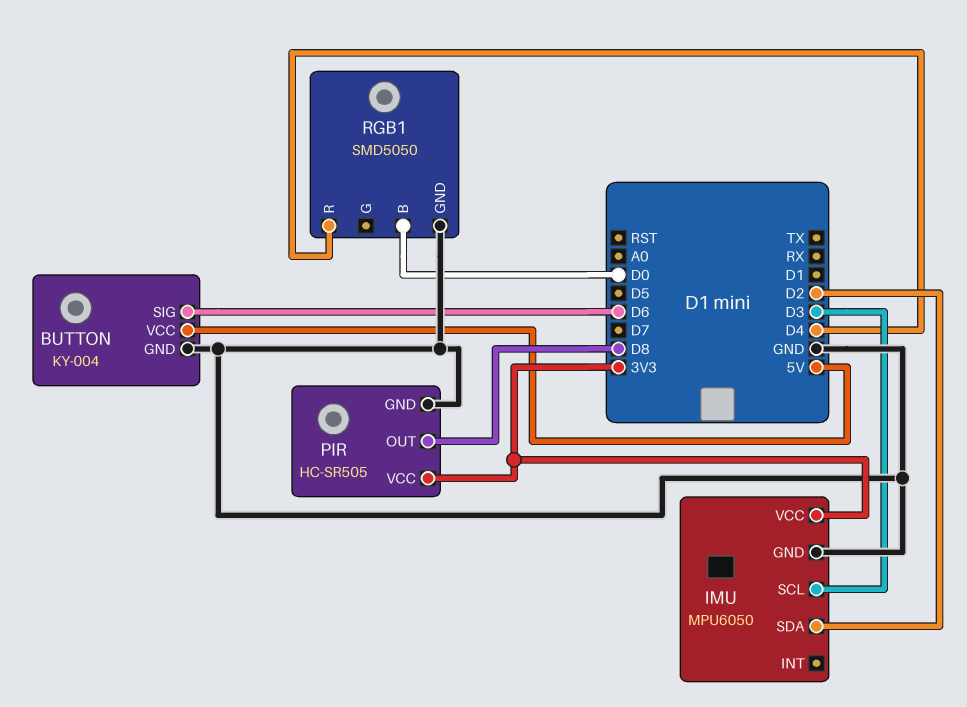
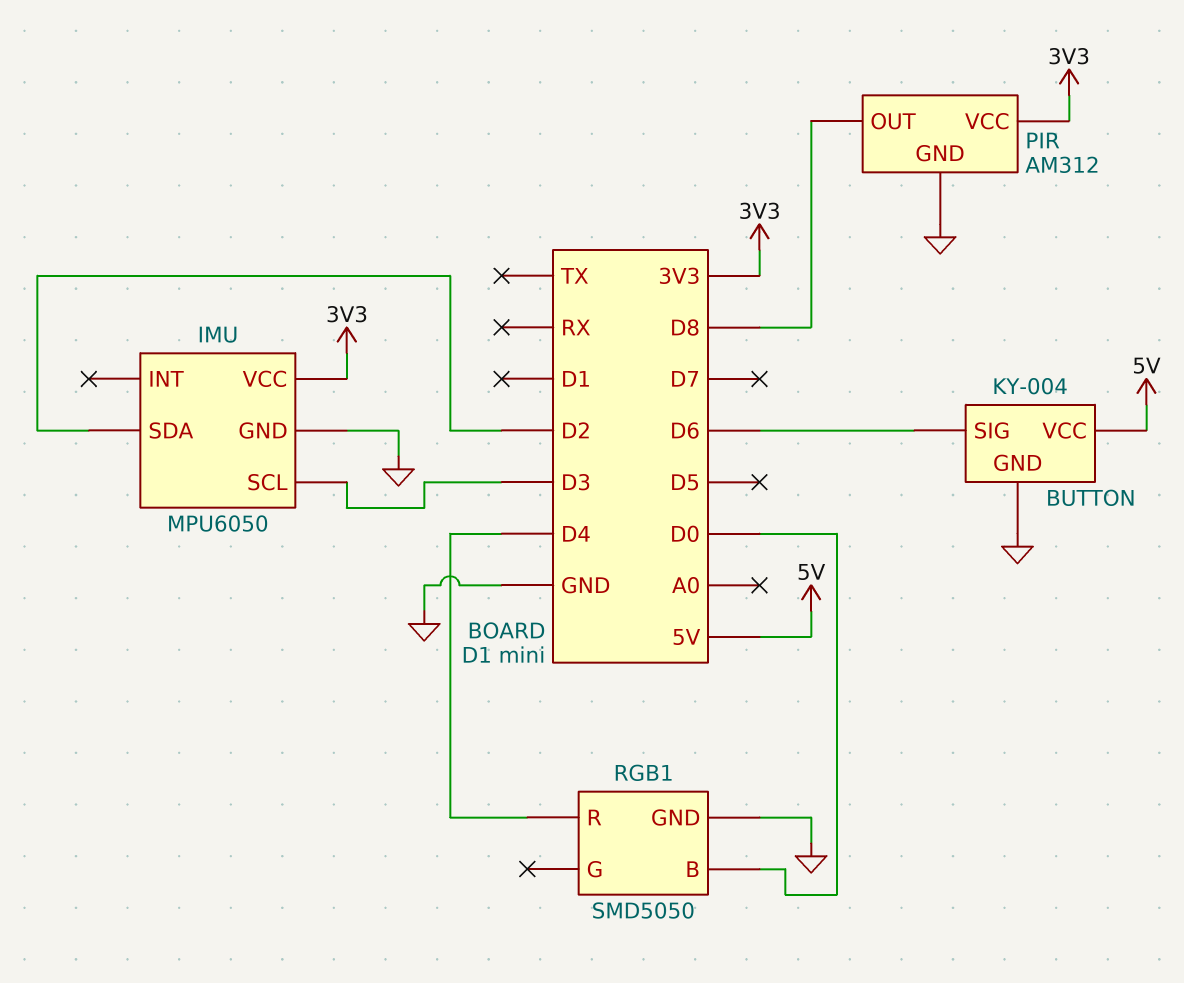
PIR: HC-SR505 -> AM312

